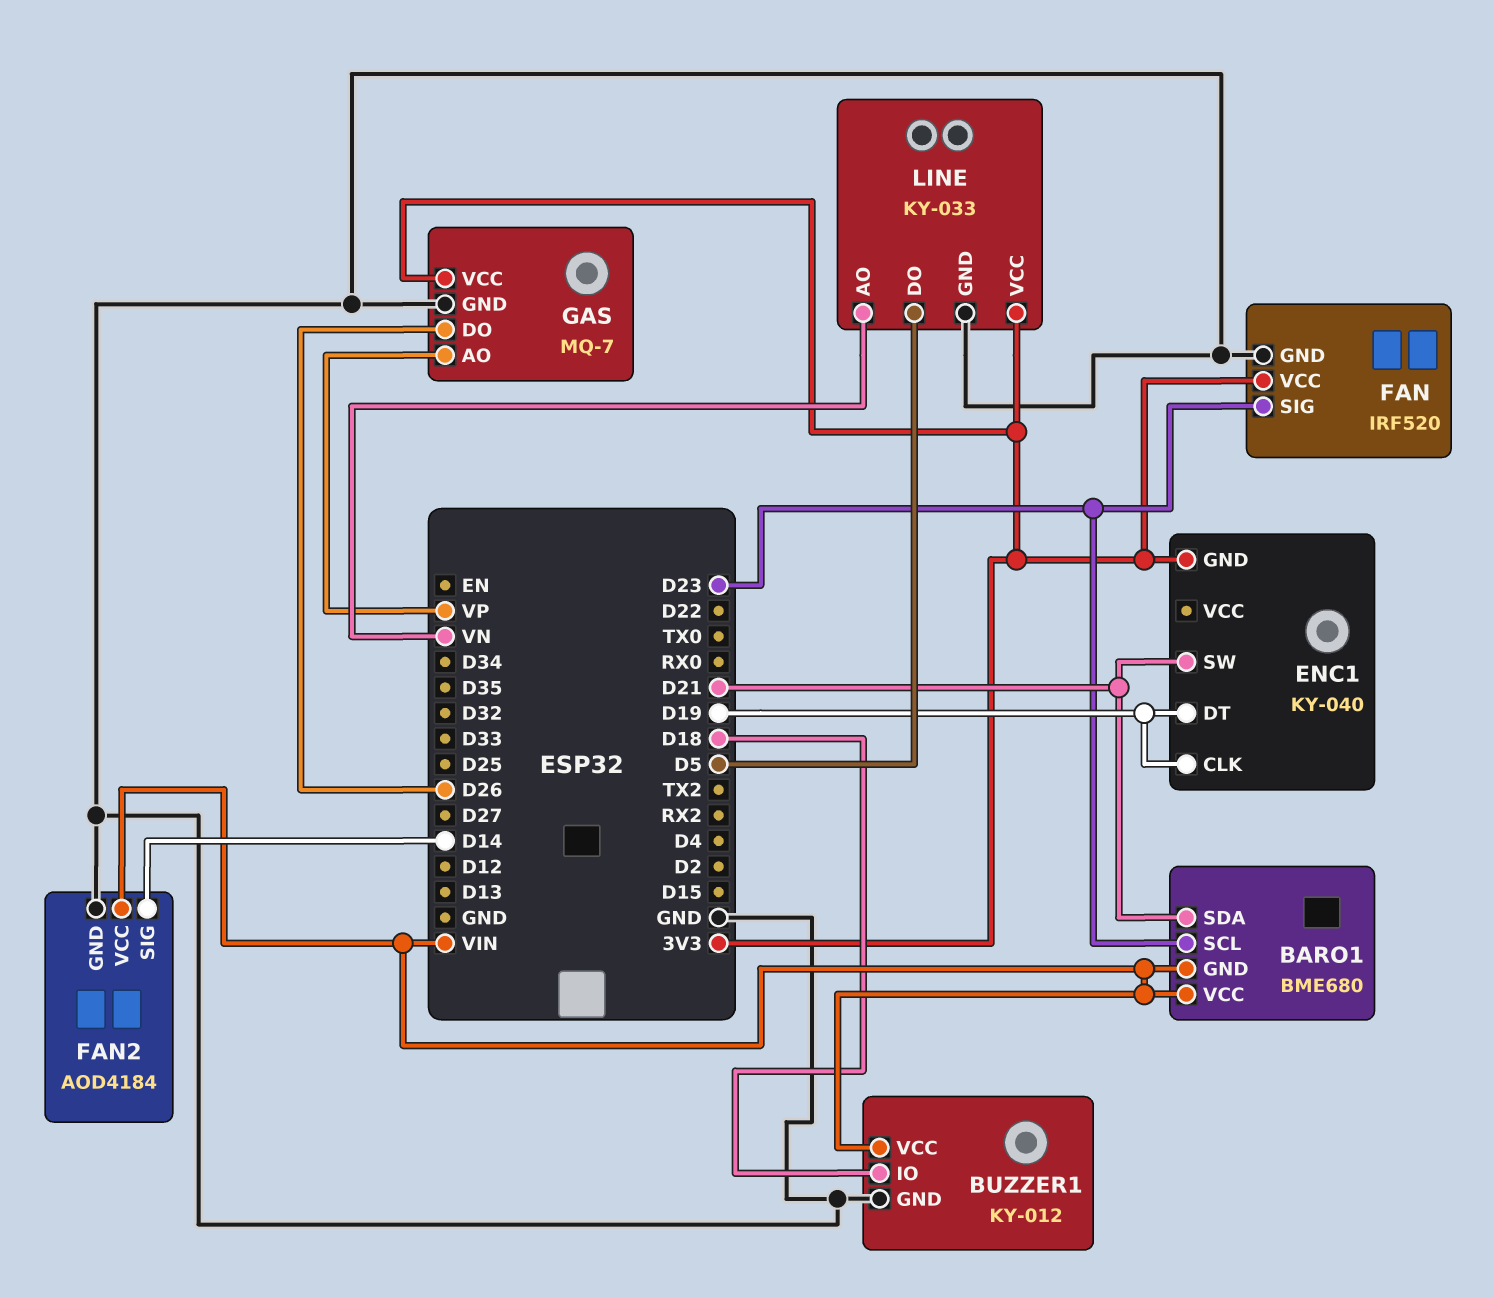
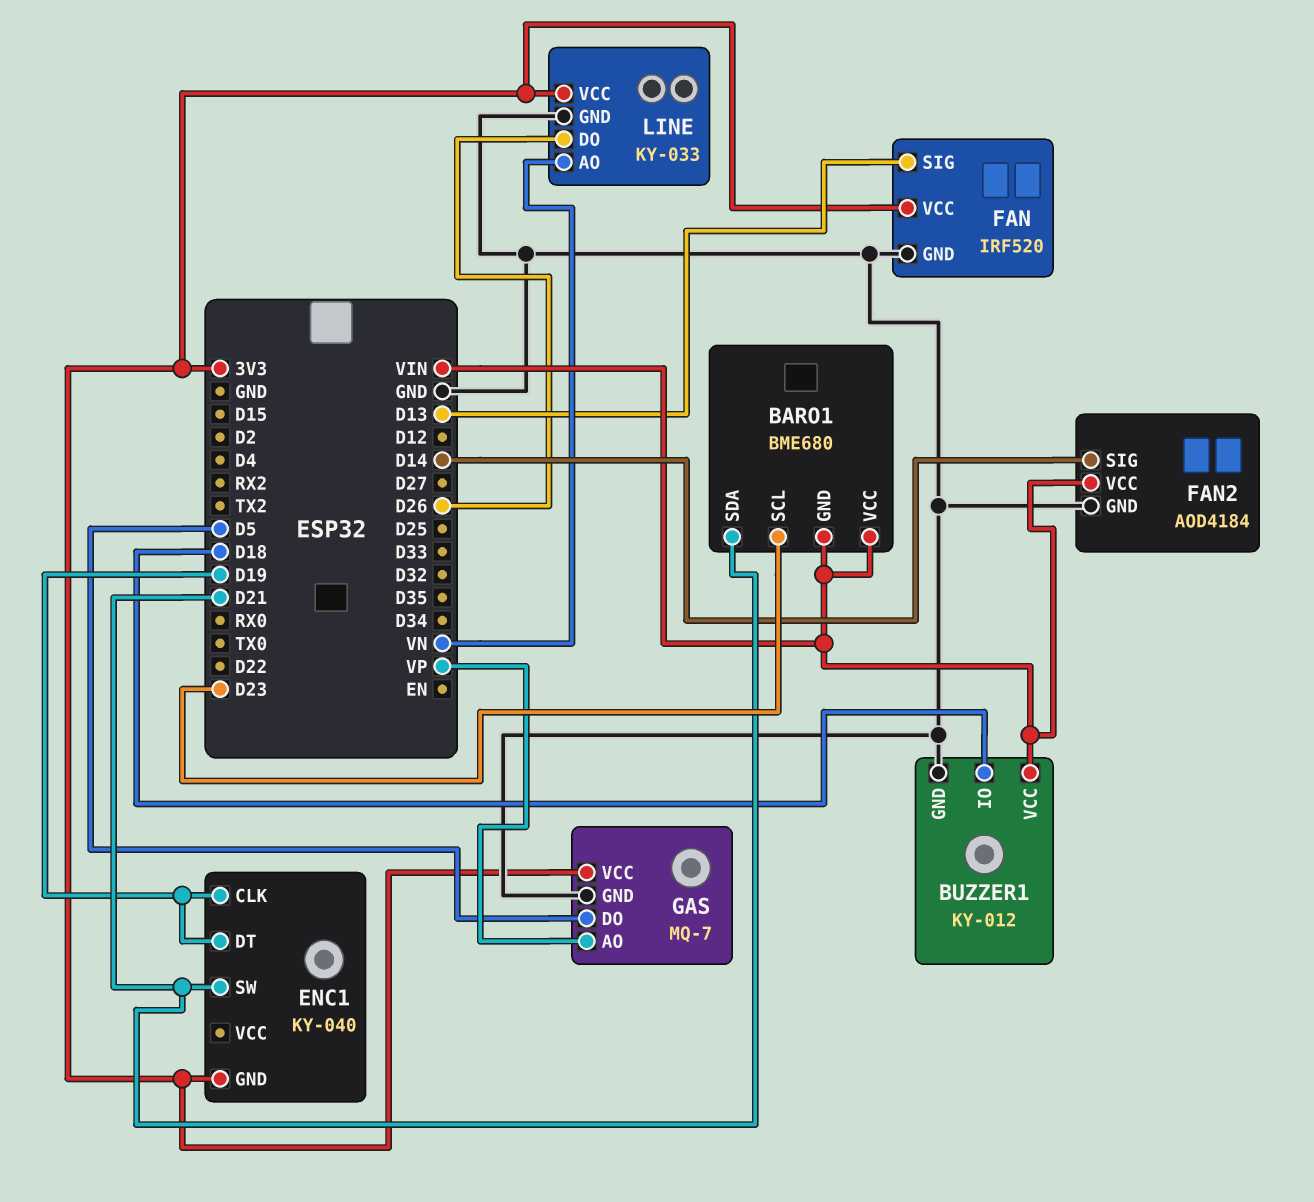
FAN pin SIG: D23 -> D13
GAS pin DO: D26 -> D5
LINE pin DO: D5 -> D26

